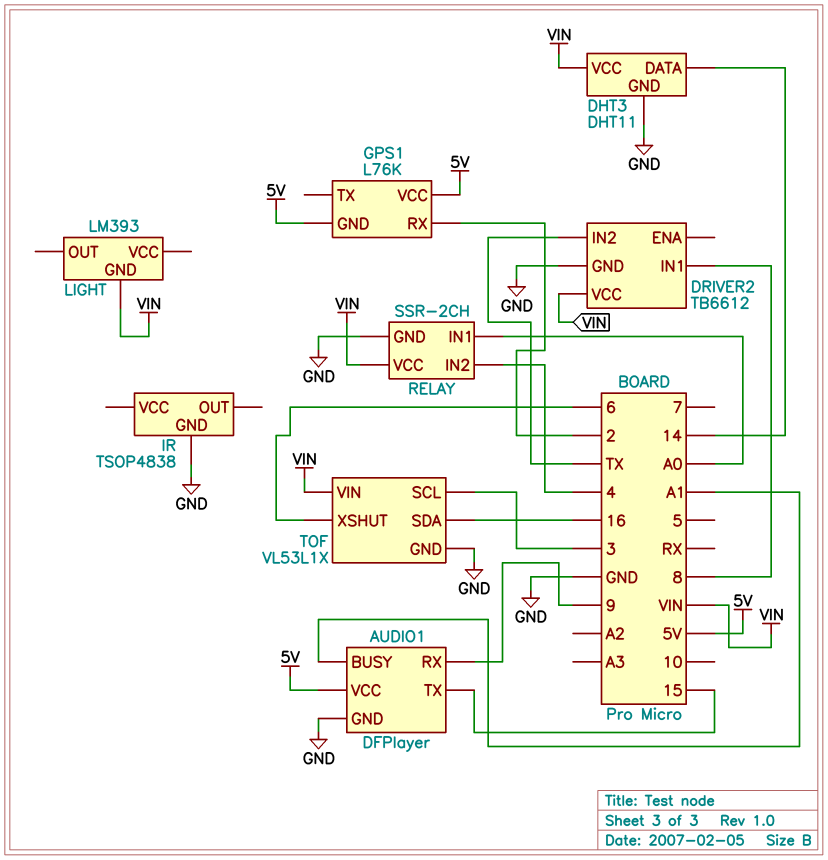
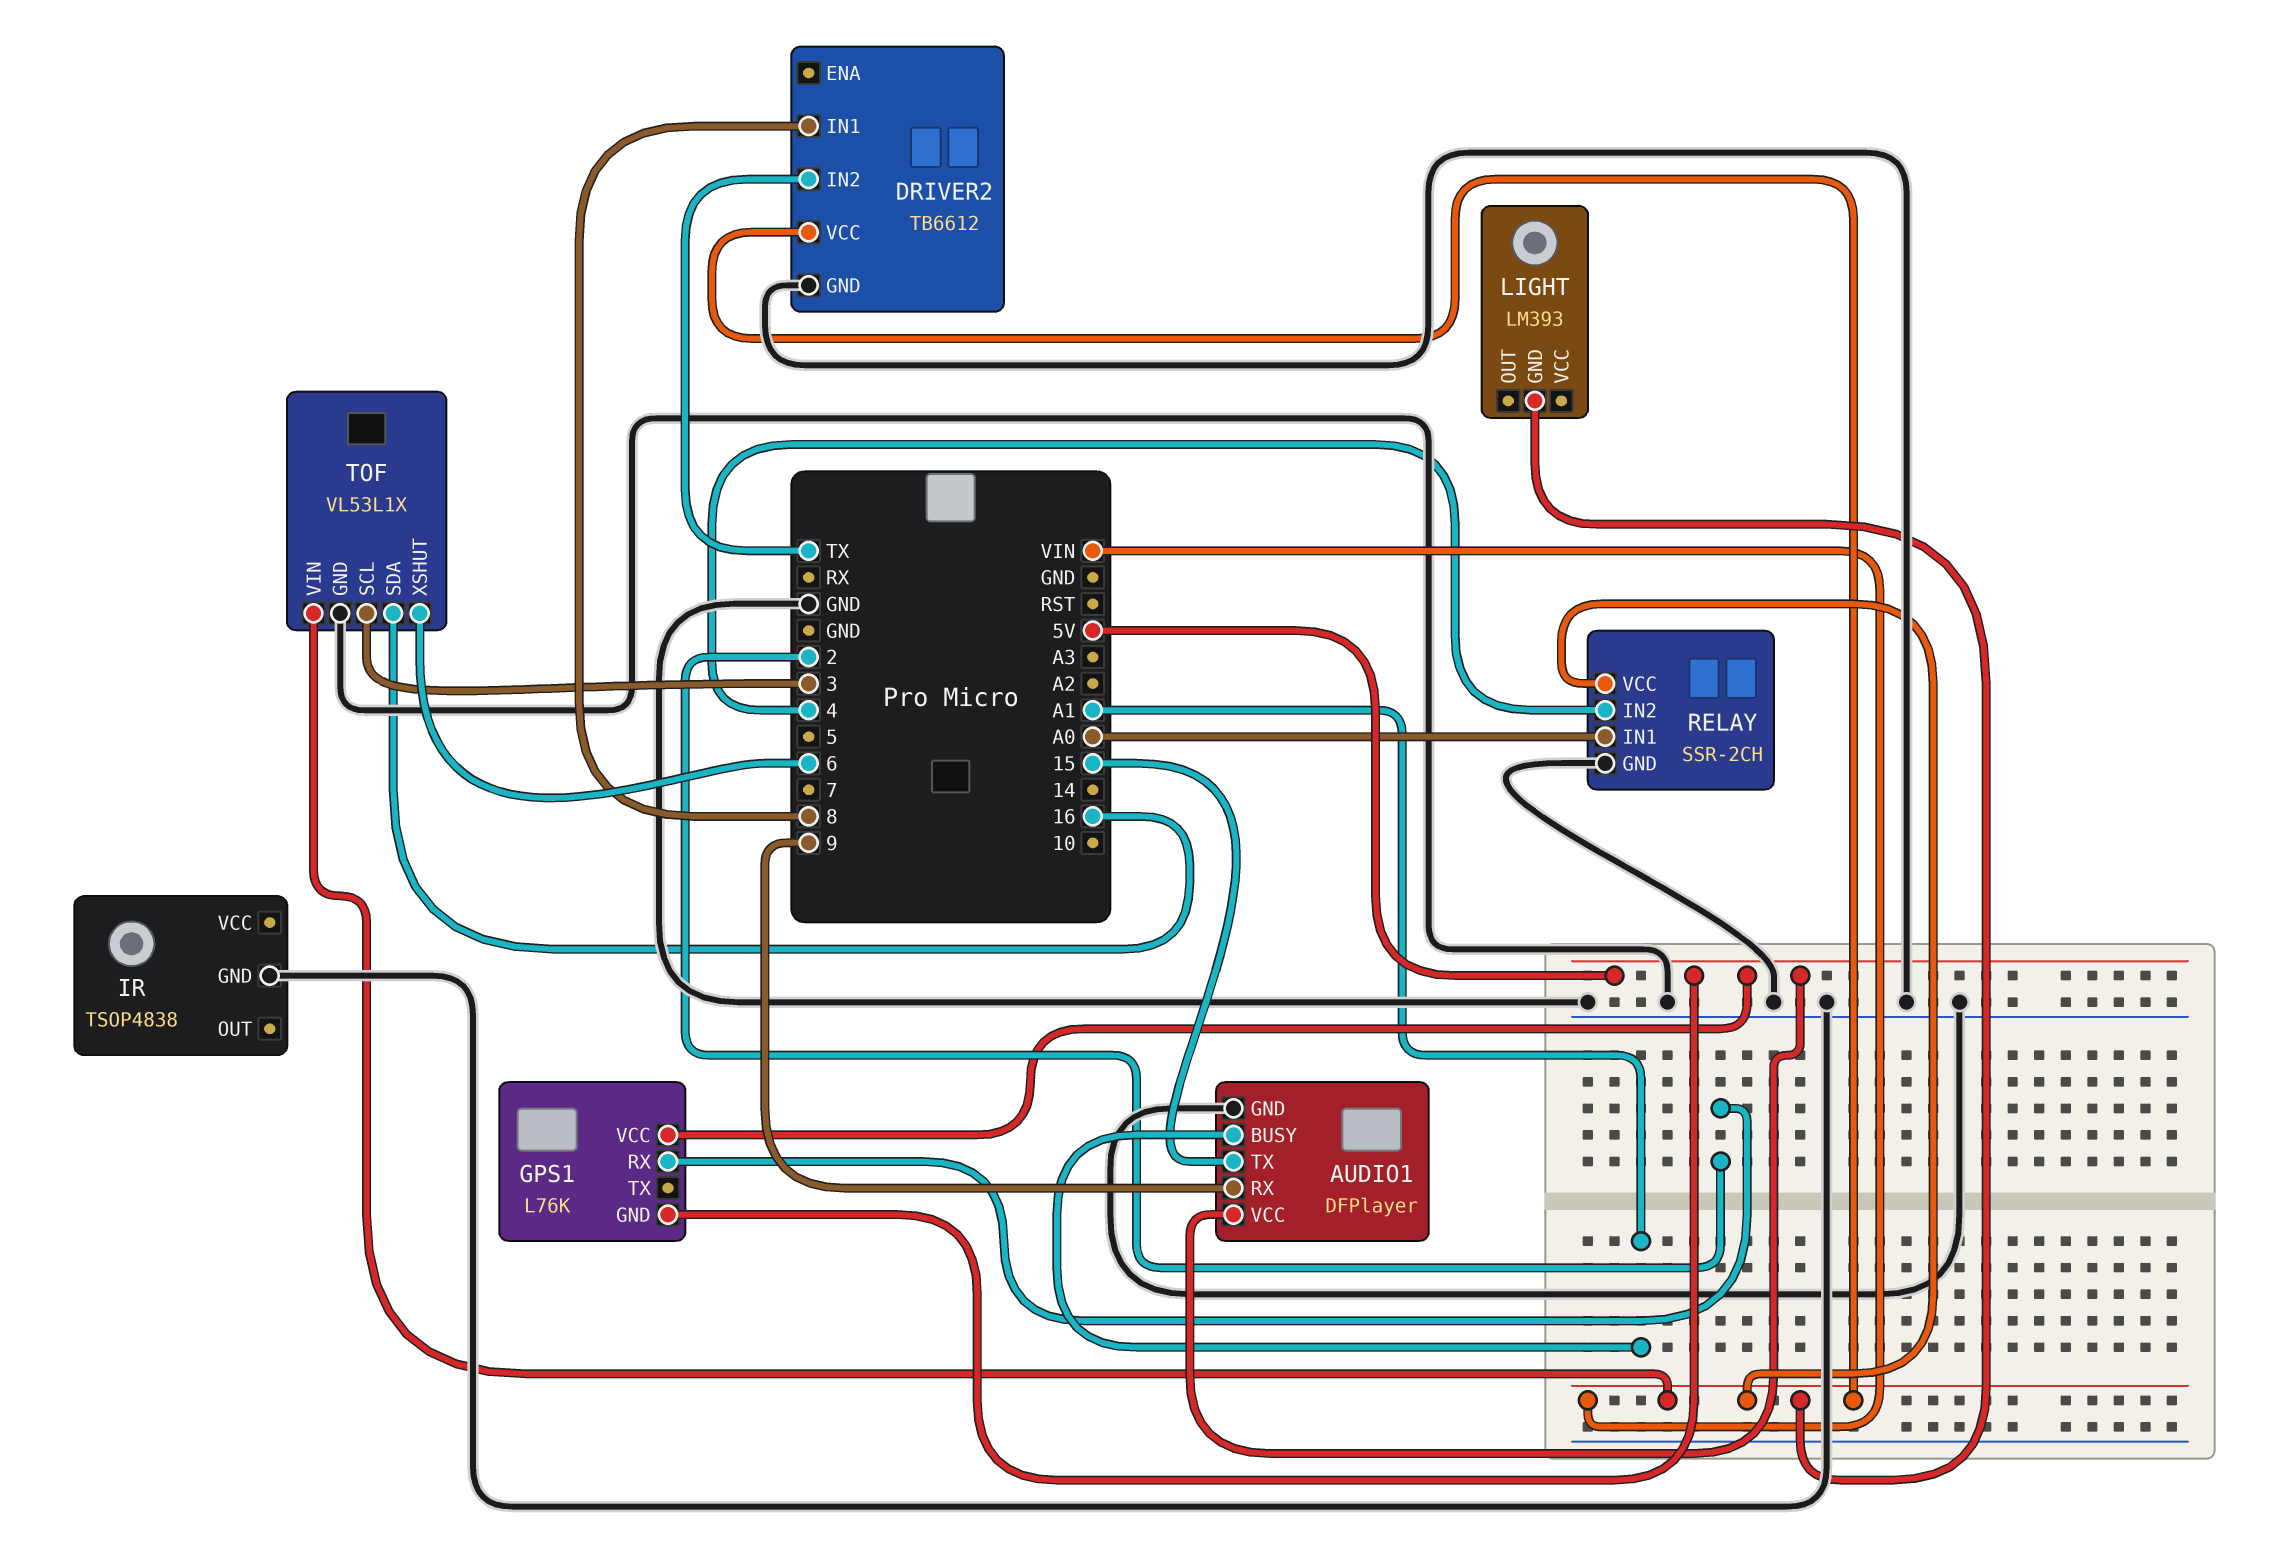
DHT3: DHT11 -> none
DHT3 pin DATA: 14 -> none
DHT3 pin GND: GND -> none
DHT3 pin VCC: VIN -> none

